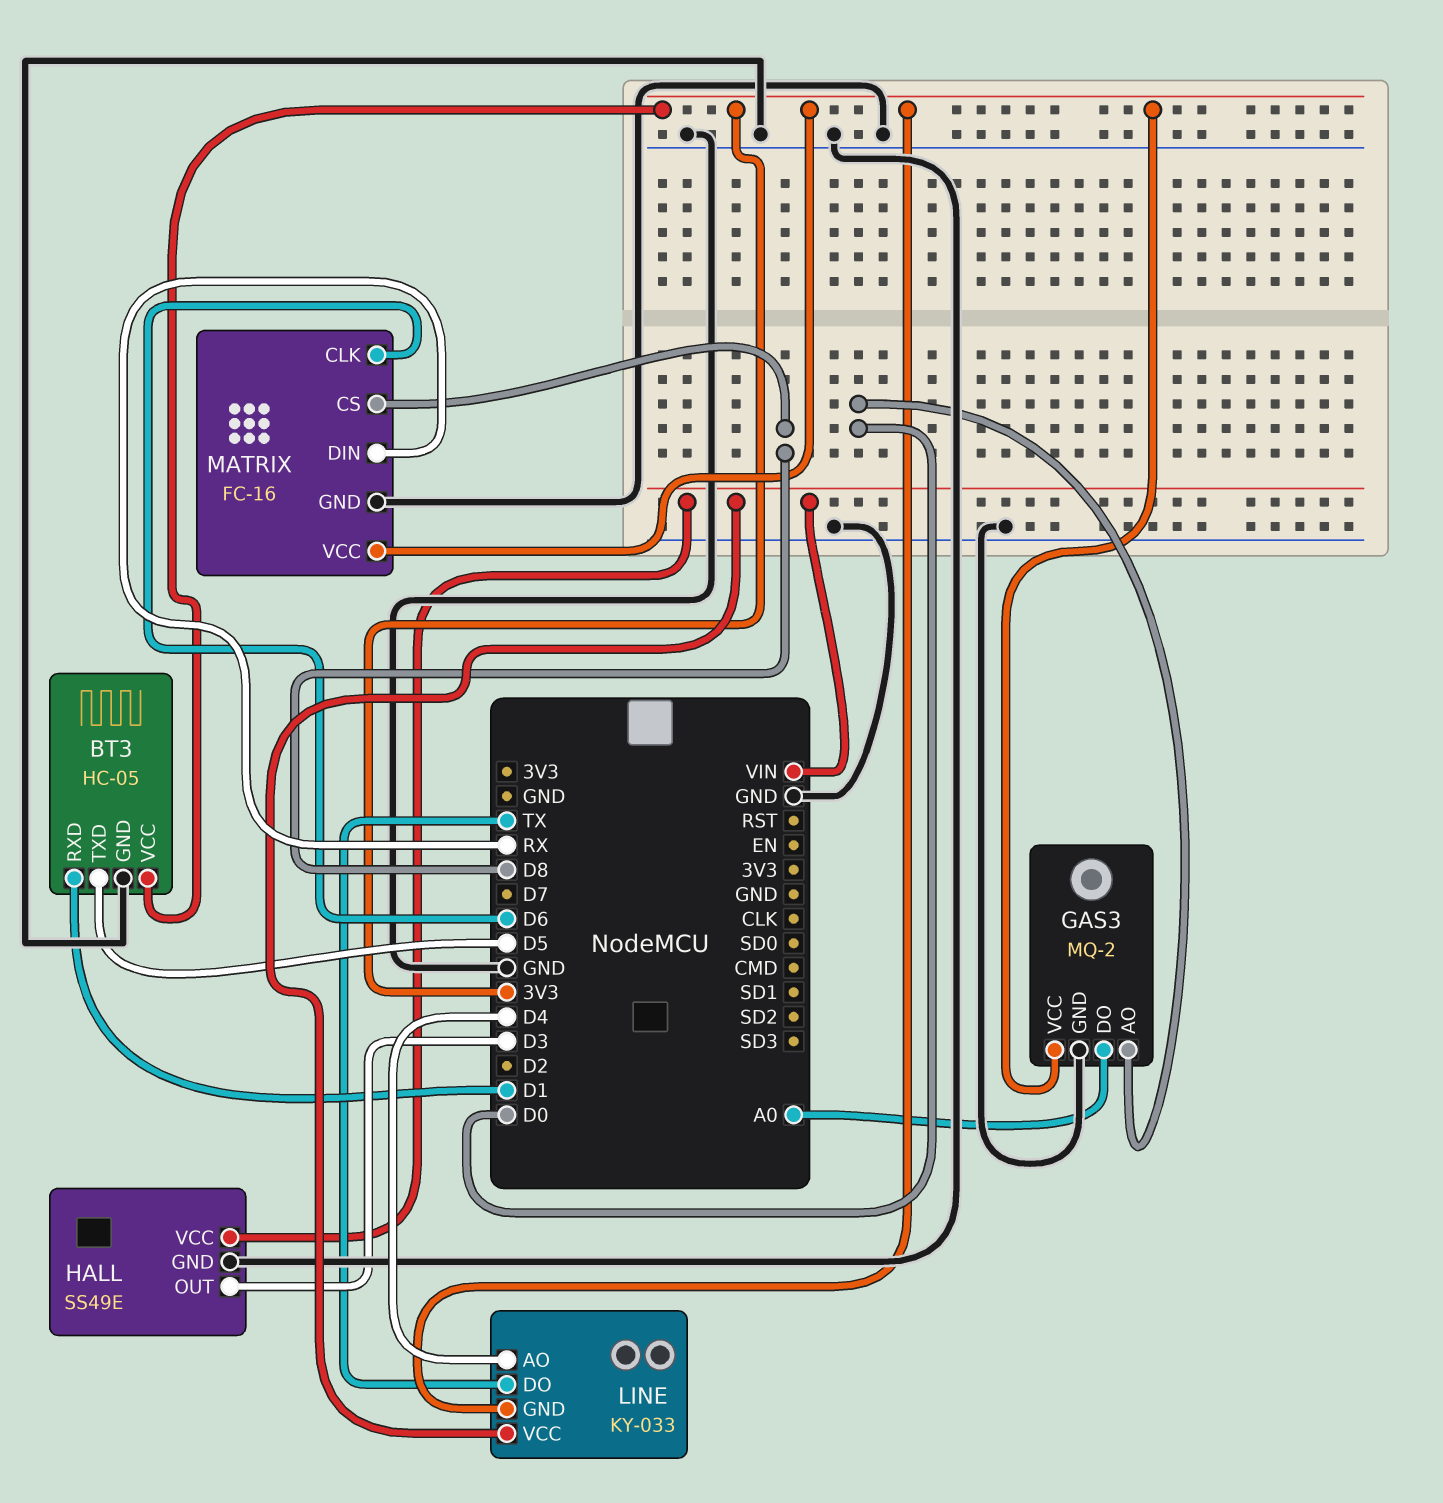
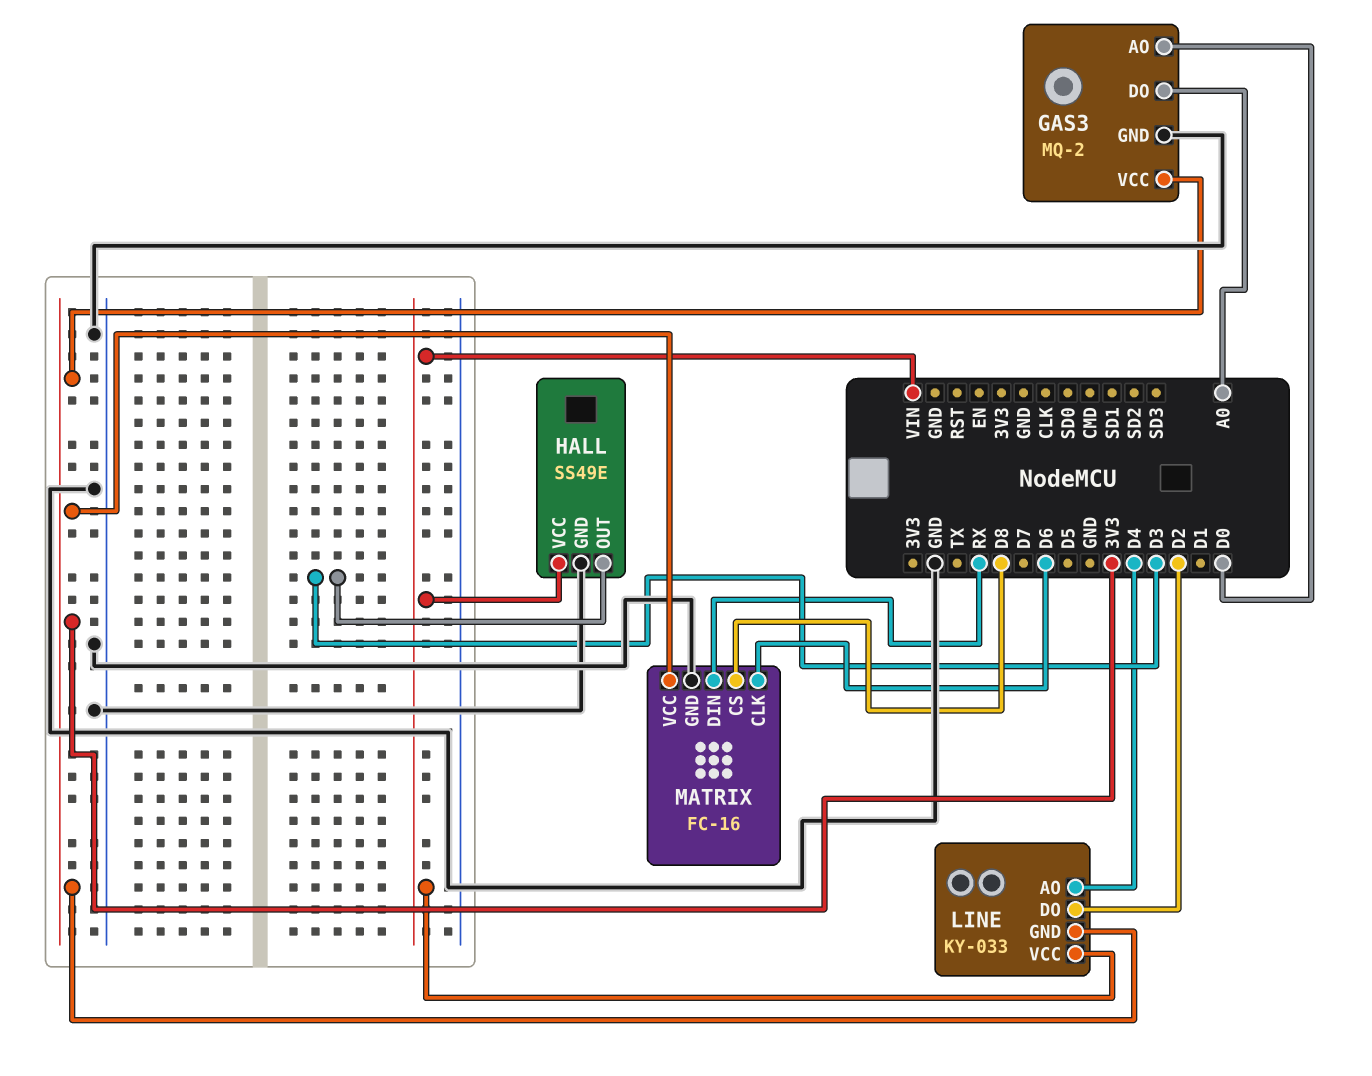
BT3: HC-05 -> none
BT3 pin GND: GND -> none
BT3 pin RXD: D1 -> none
BT3 pin TXD: D5 -> none
BT3 pin VCC: 3V3 -> none
LINE pin DO: TX -> D2

